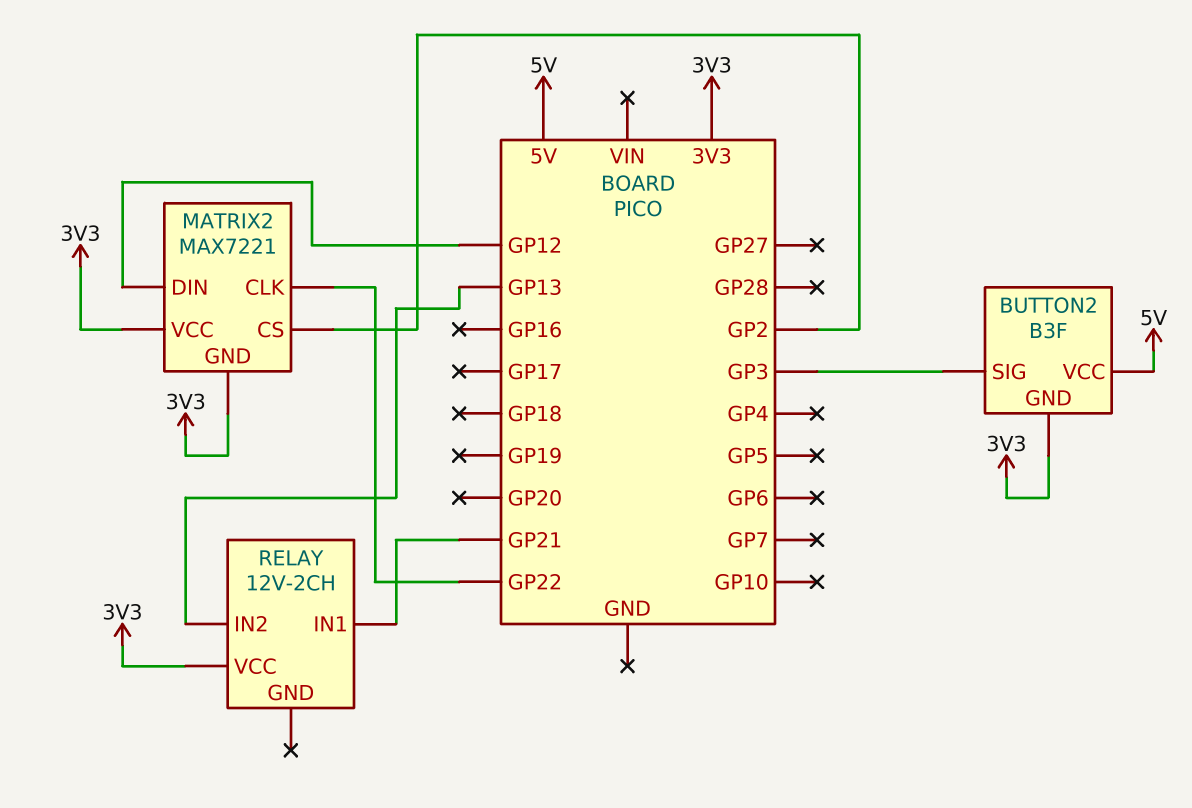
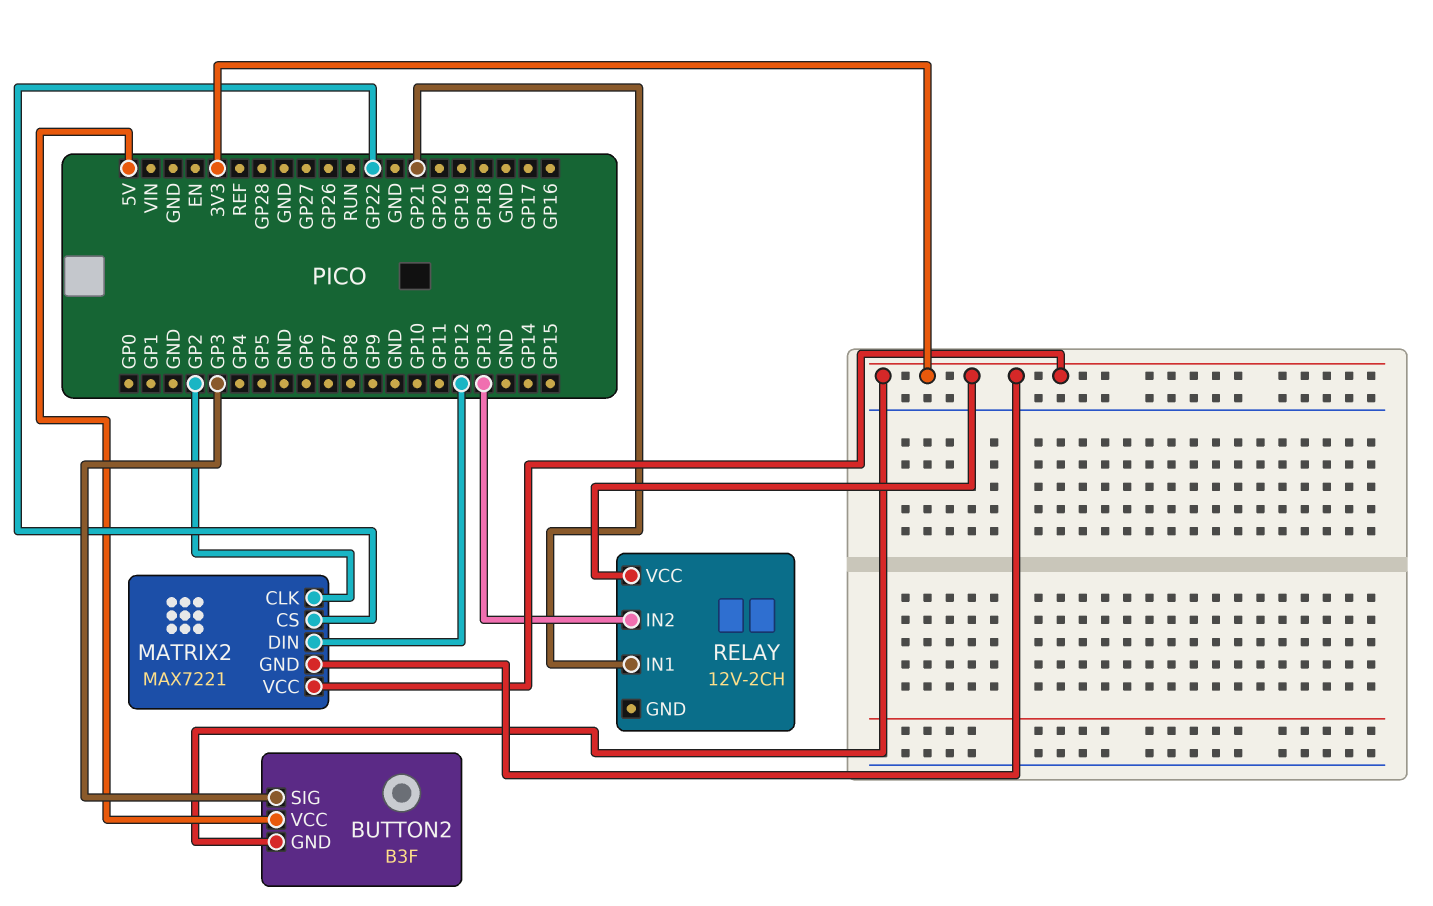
MATRIX2 pin CLK: GP22 -> GP2
MATRIX2 pin CS: GP2 -> GP22

